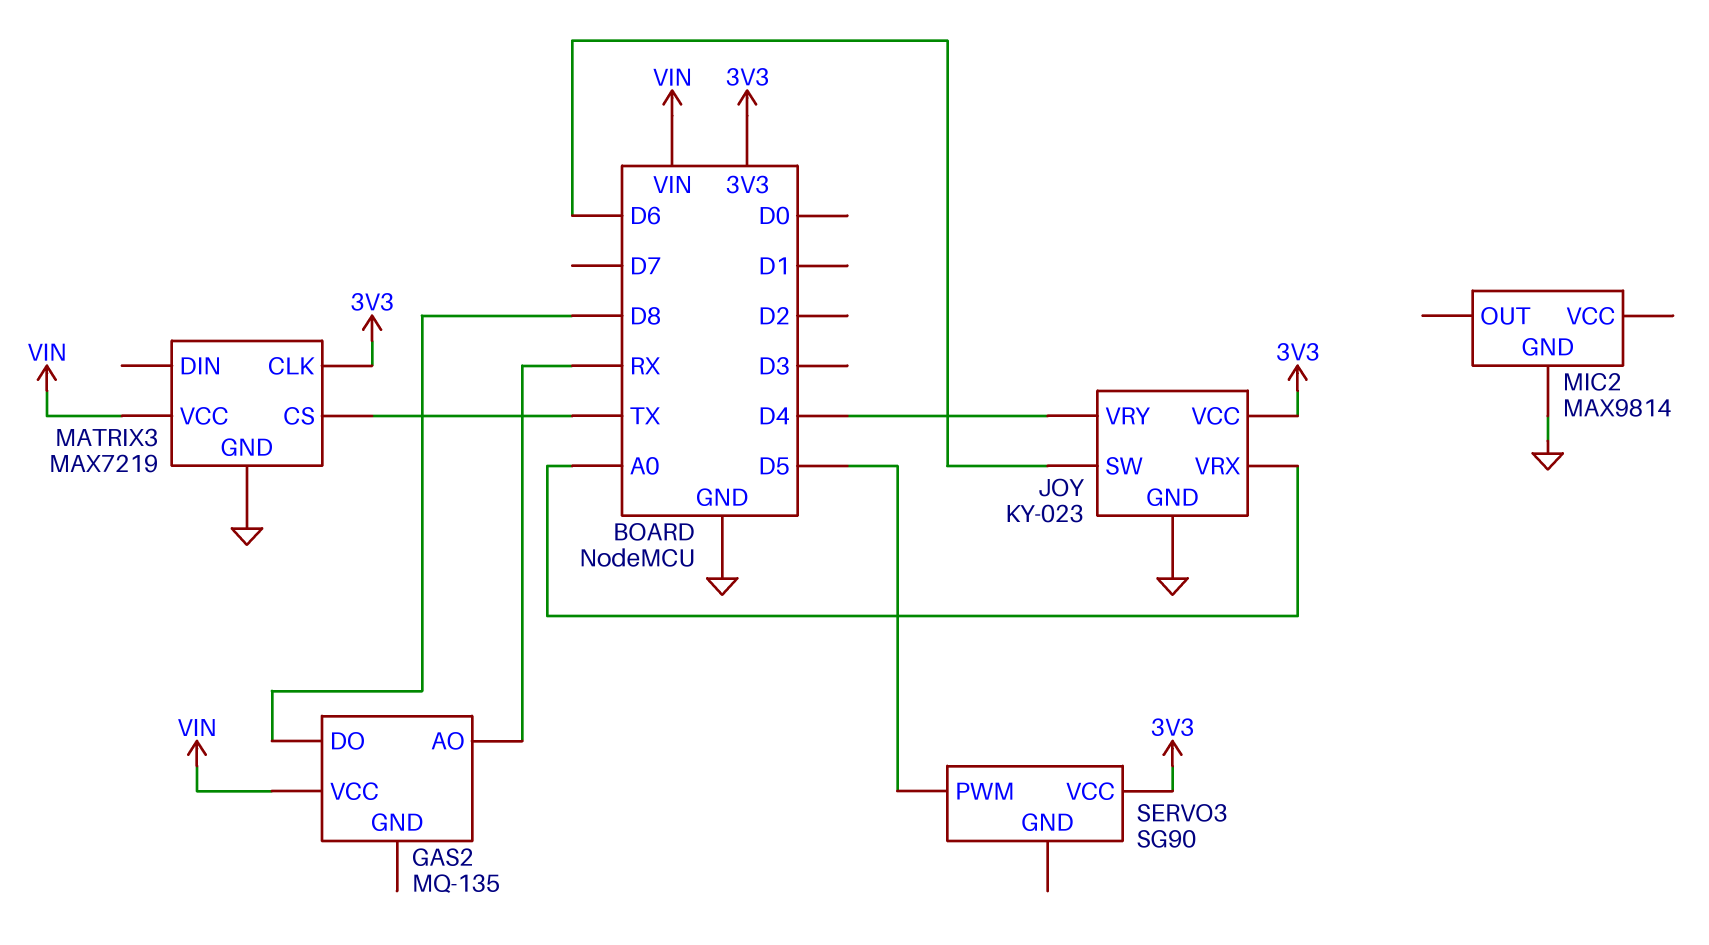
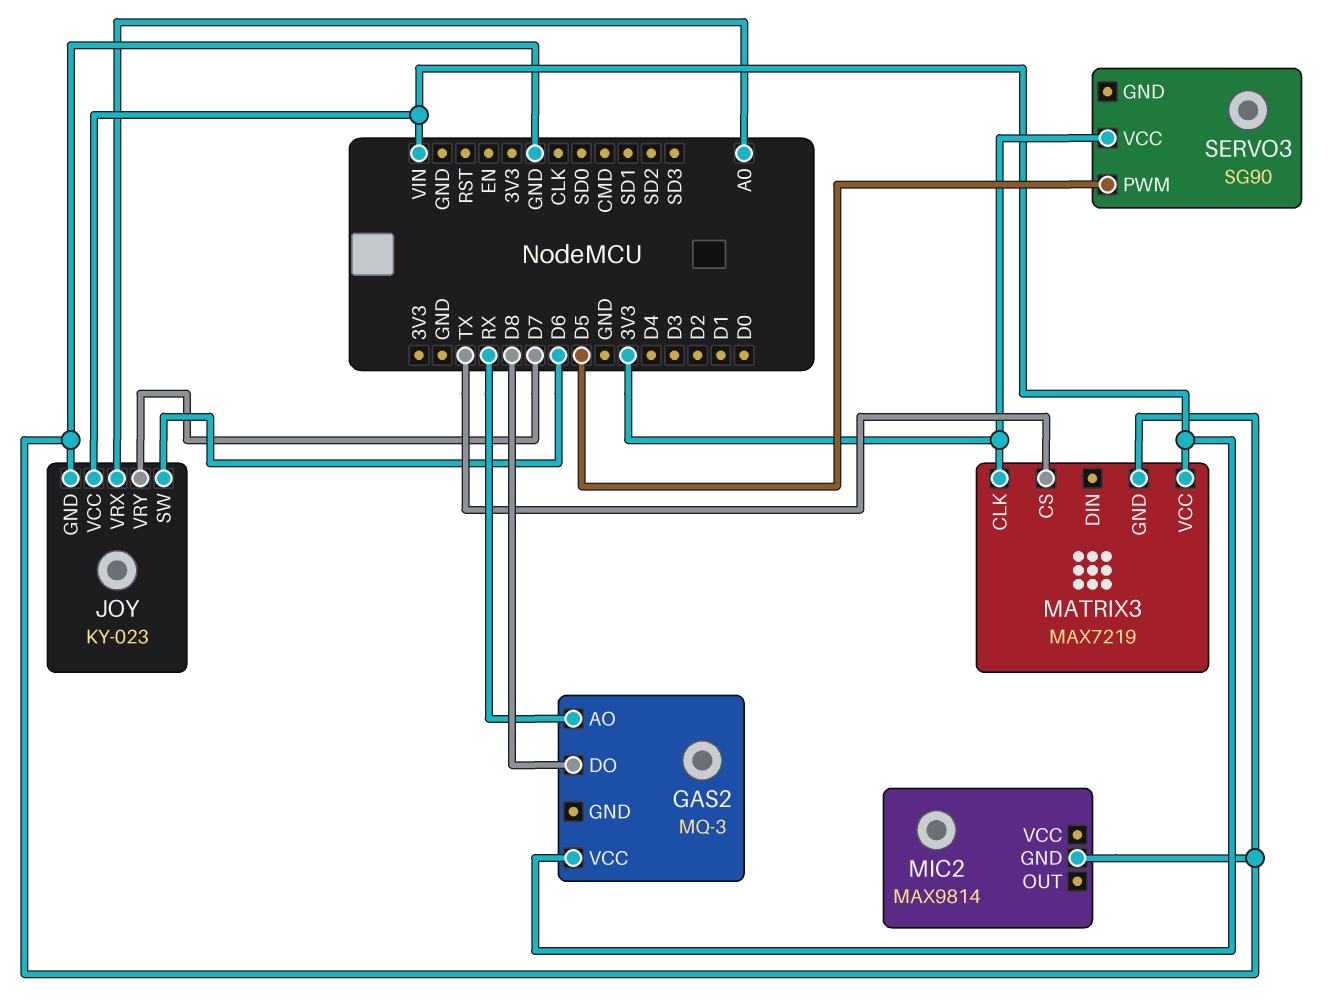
GAS2: MQ-135 -> MQ-3
JOY pin VCC: 3V3 -> VIN
JOY pin VRY: D4 -> D7

